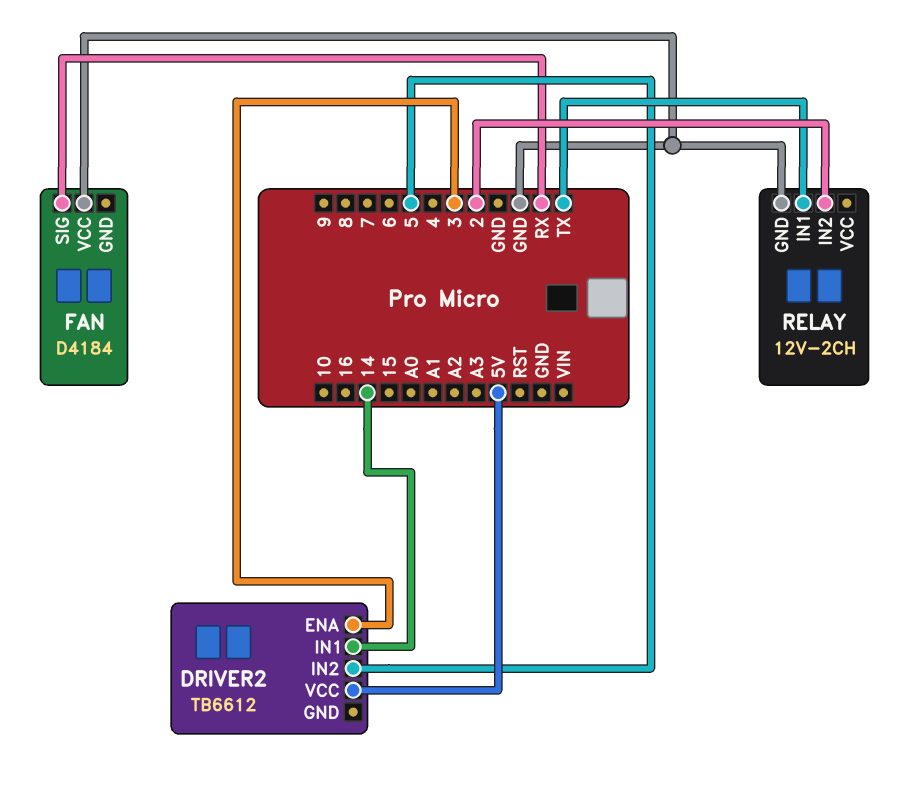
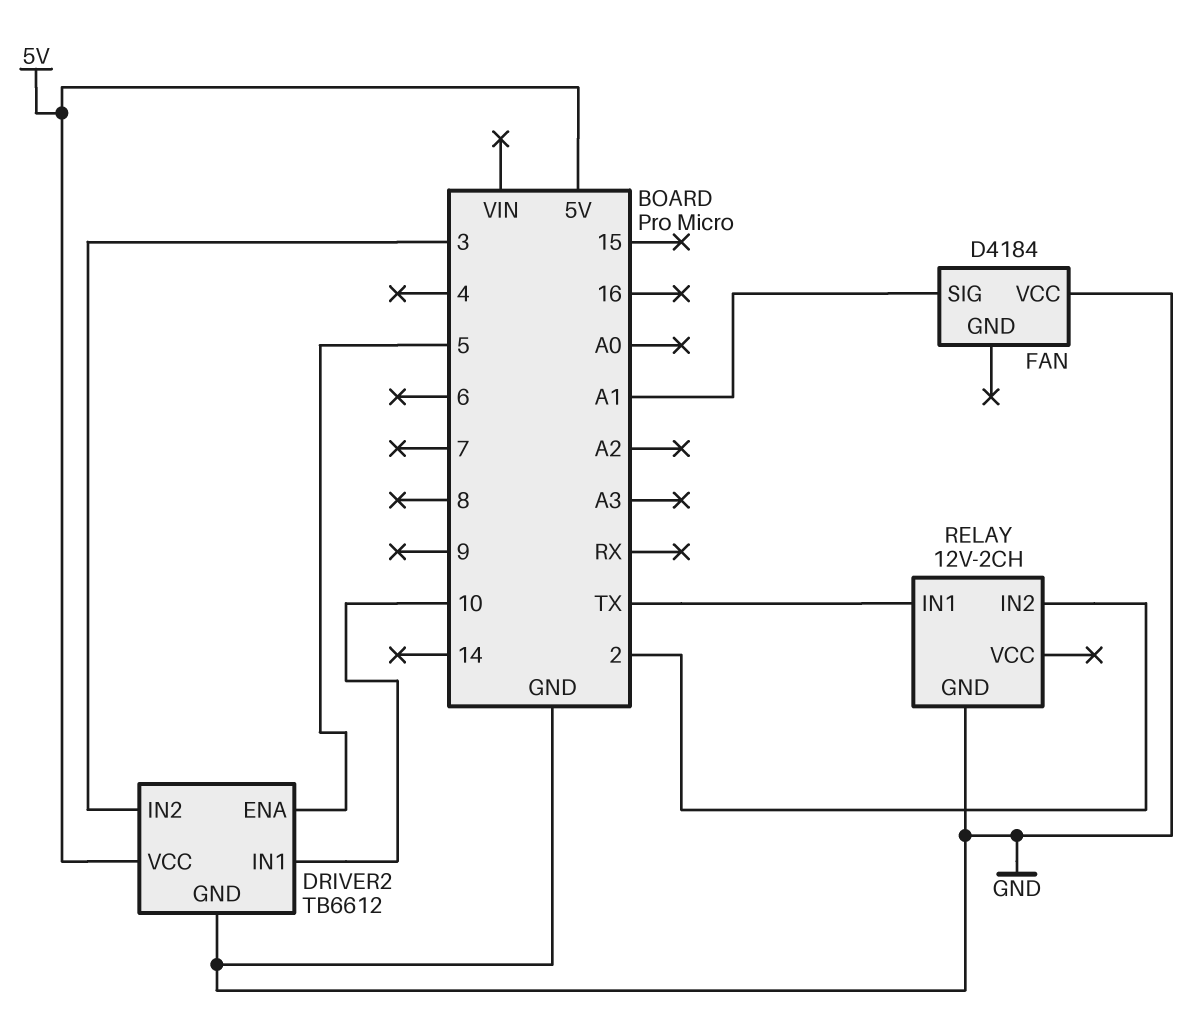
DRIVER2 pin ENA: 3 -> 5
DRIVER2 pin GND: none -> GND
DRIVER2 pin IN1: 14 -> 10
DRIVER2 pin IN2: 5 -> 3
FAN pin SIG: RX -> A1

